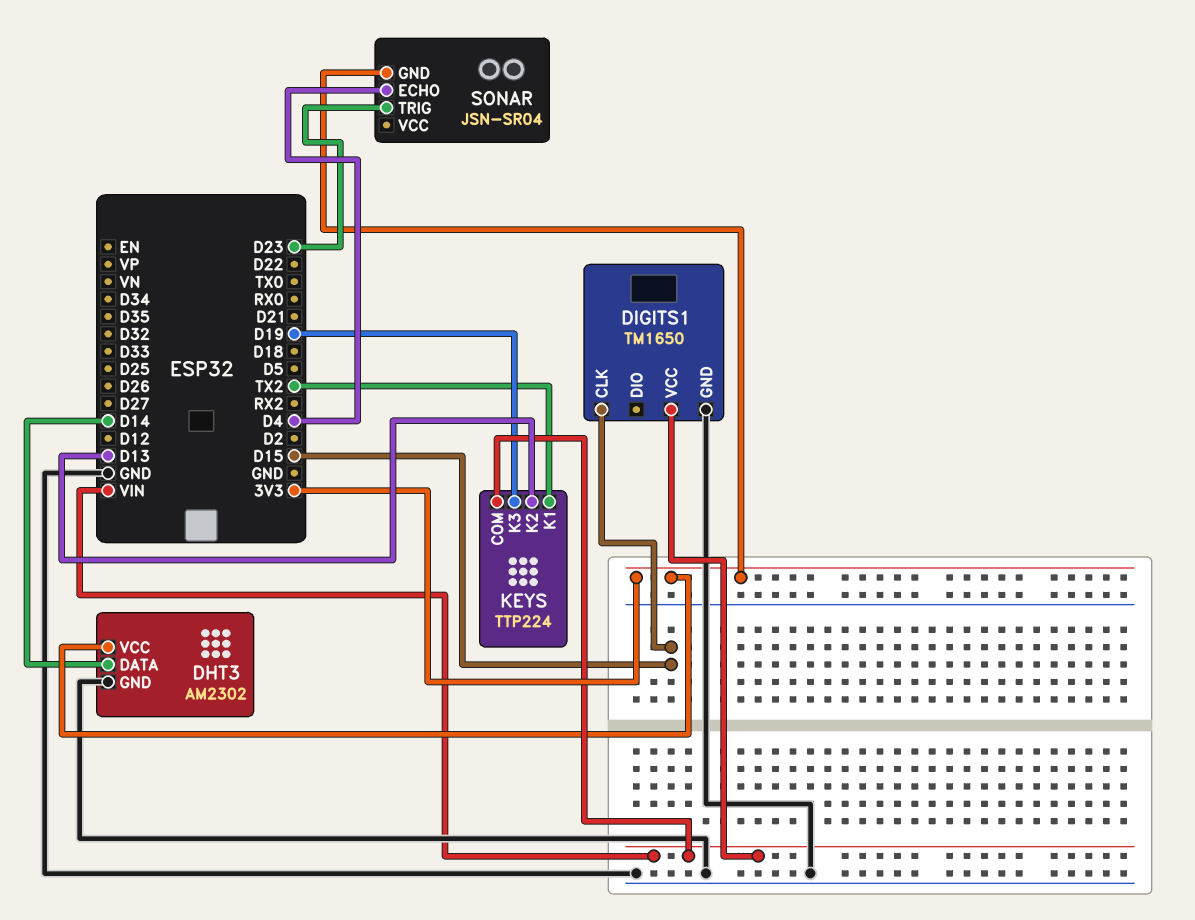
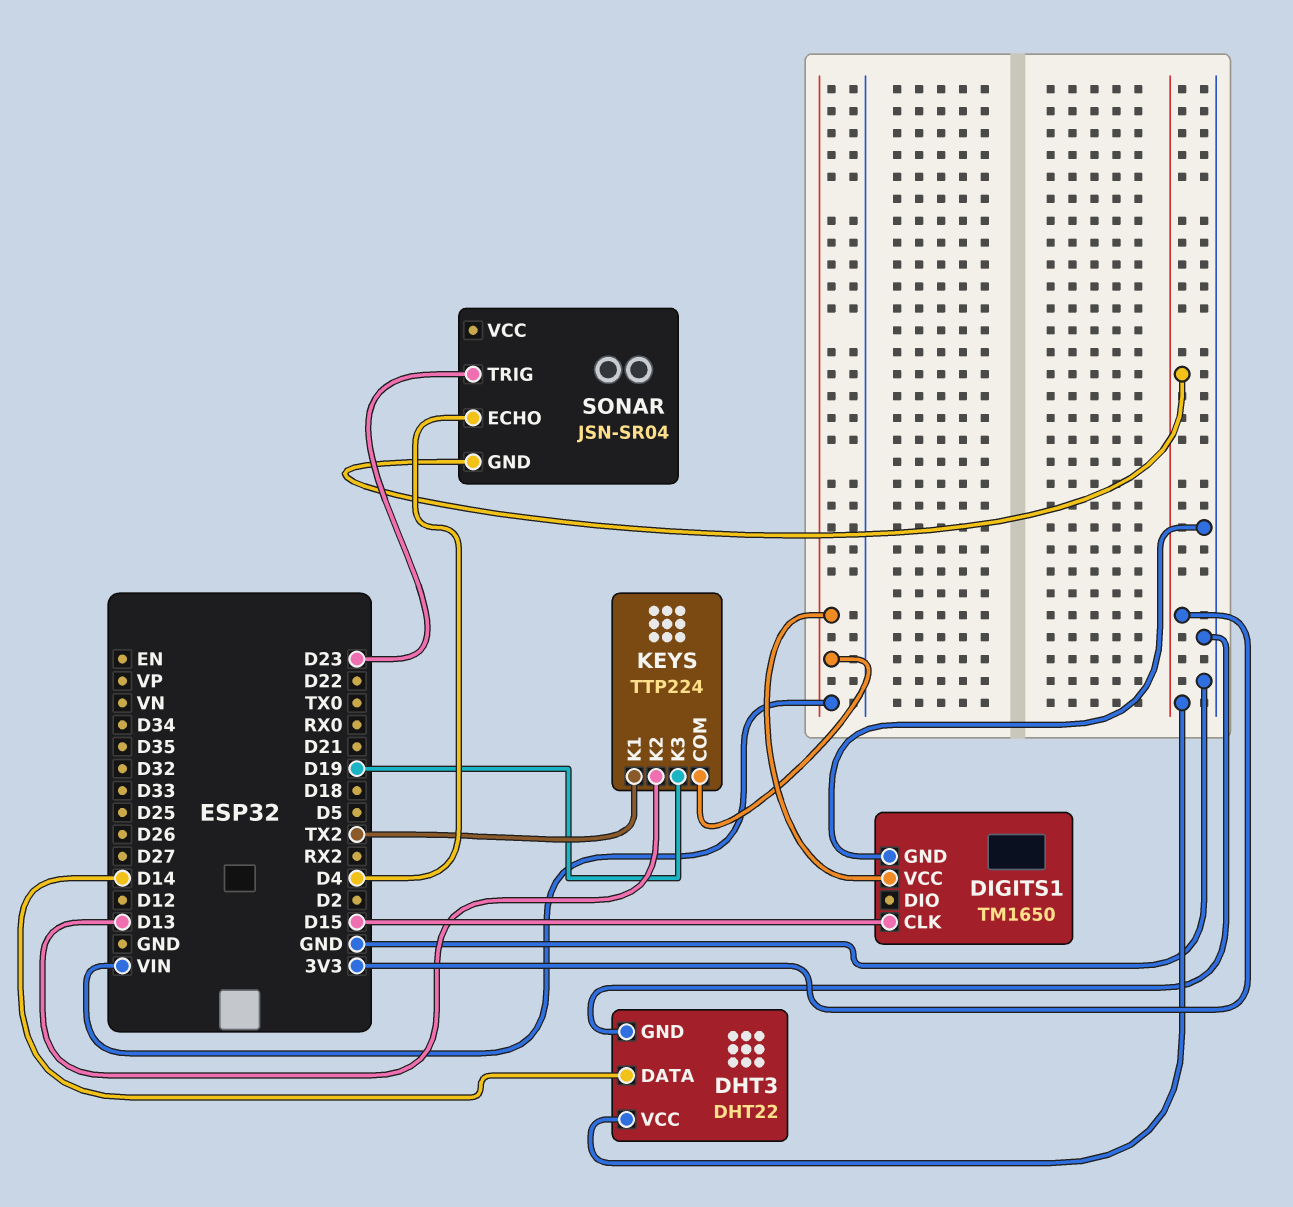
DHT3: AM2302 -> DHT22

